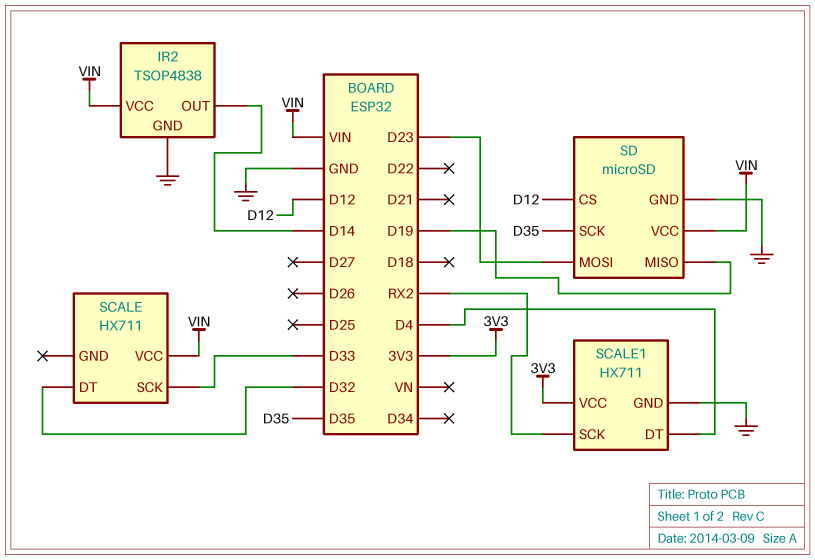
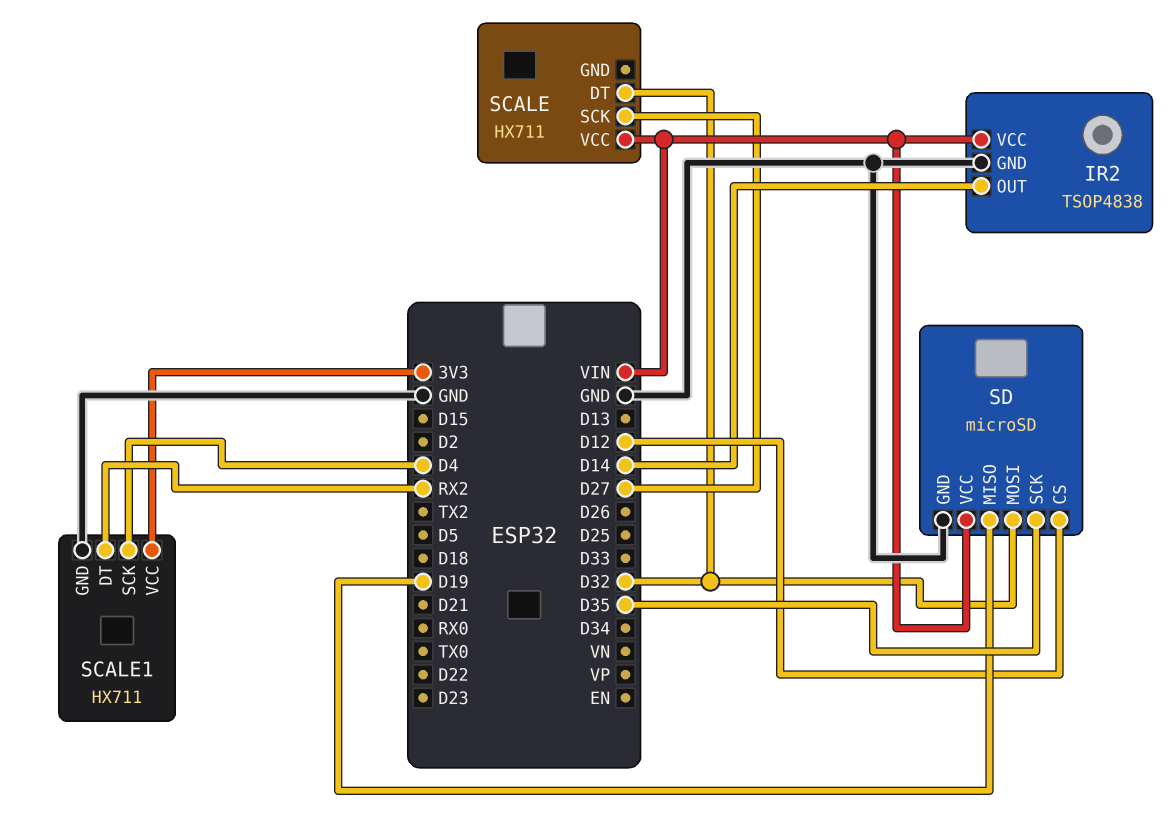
SCALE pin SCK: D33 -> D27
SCALE1 pin DT: D4 -> RX2
SCALE1 pin SCK: RX2 -> D4
SD pin MOSI: D23 -> D32

